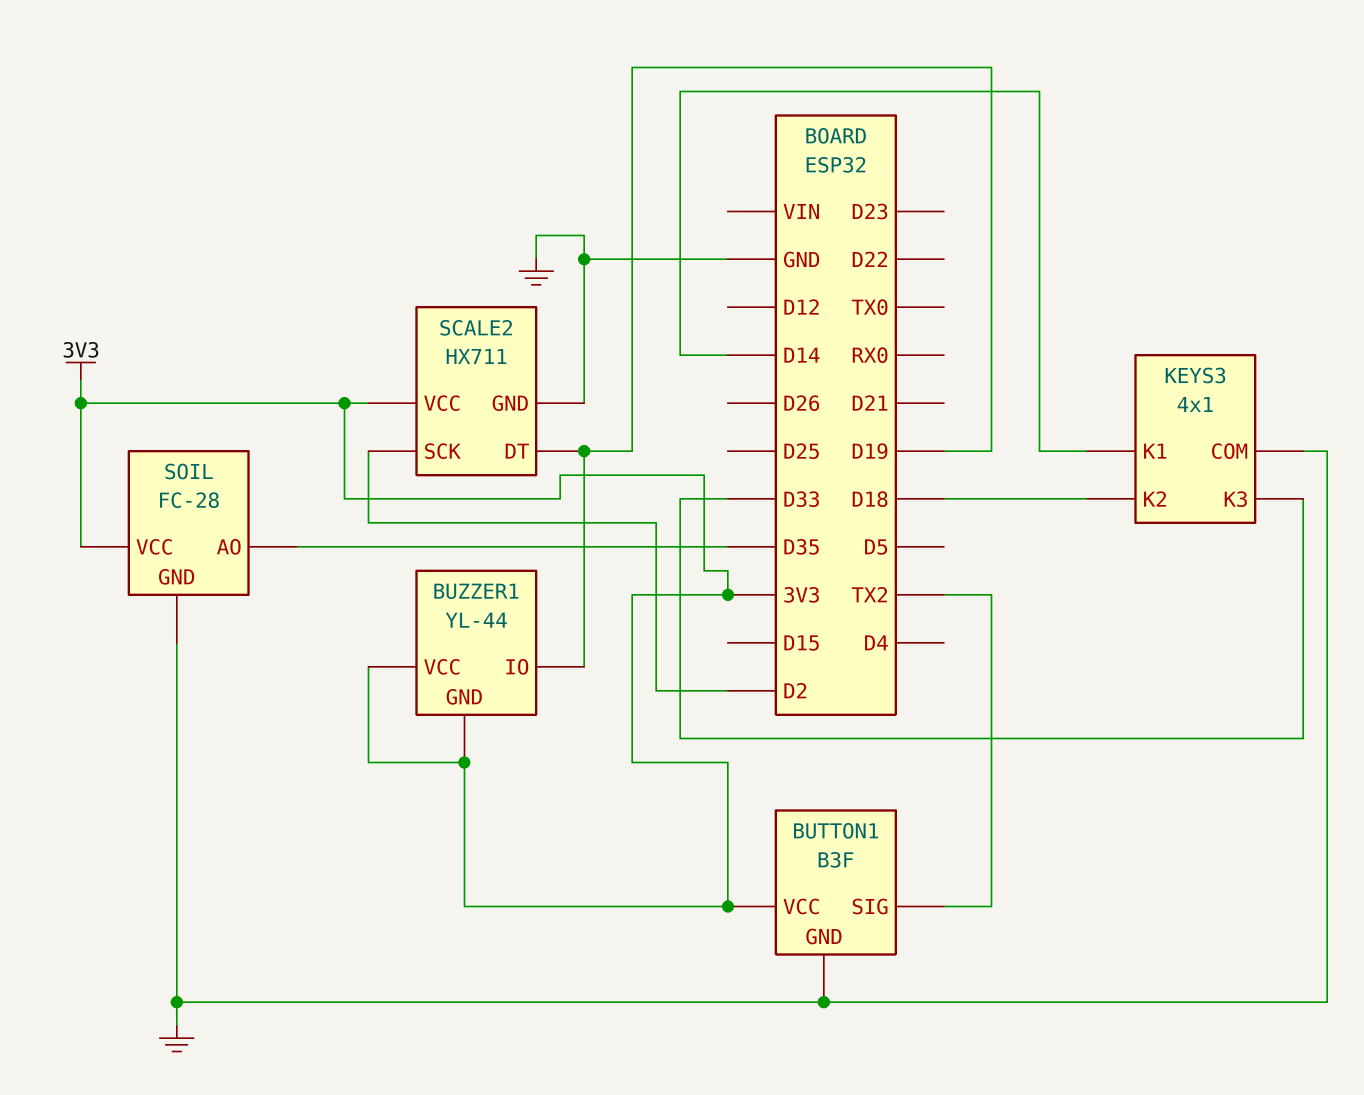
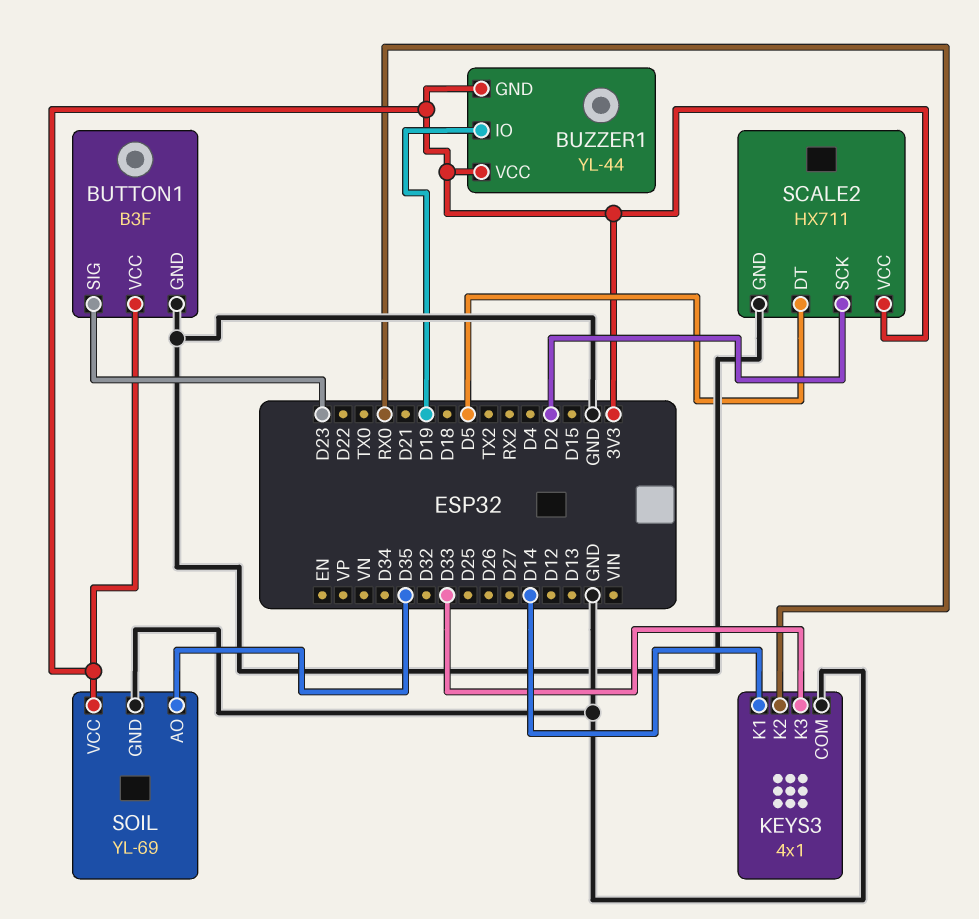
BUTTON1 pin SIG: TX2 -> D23
KEYS3 pin K2: D18 -> RX0
SCALE2 pin DT: D19 -> D5
SOIL: FC-28 -> YL-69

